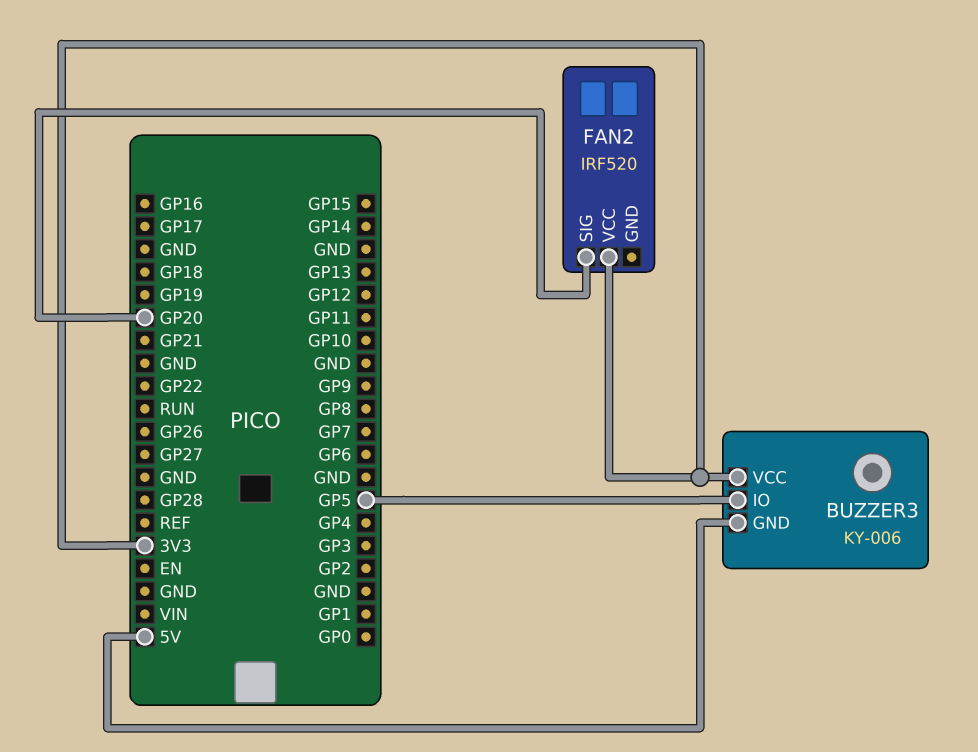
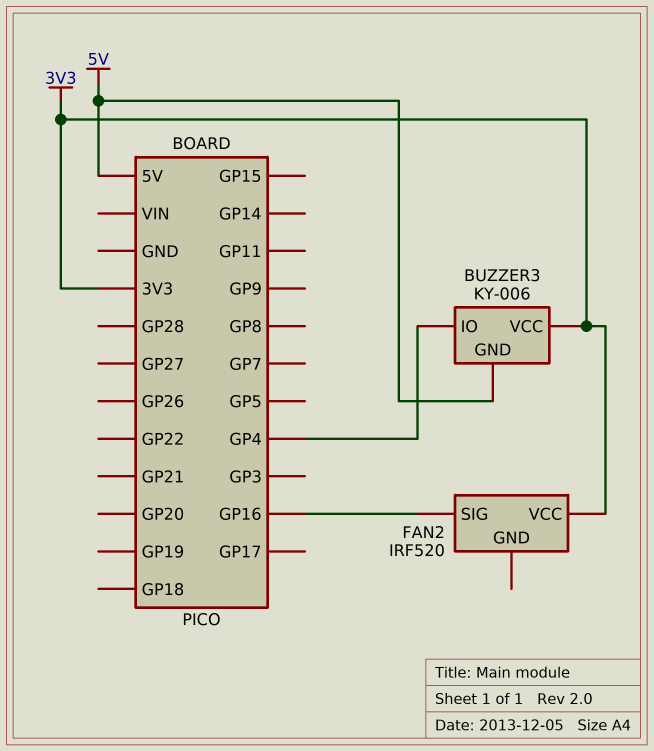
BUZZER3 pin IO: GP5 -> GP4
FAN2 pin SIG: GP20 -> GP16

